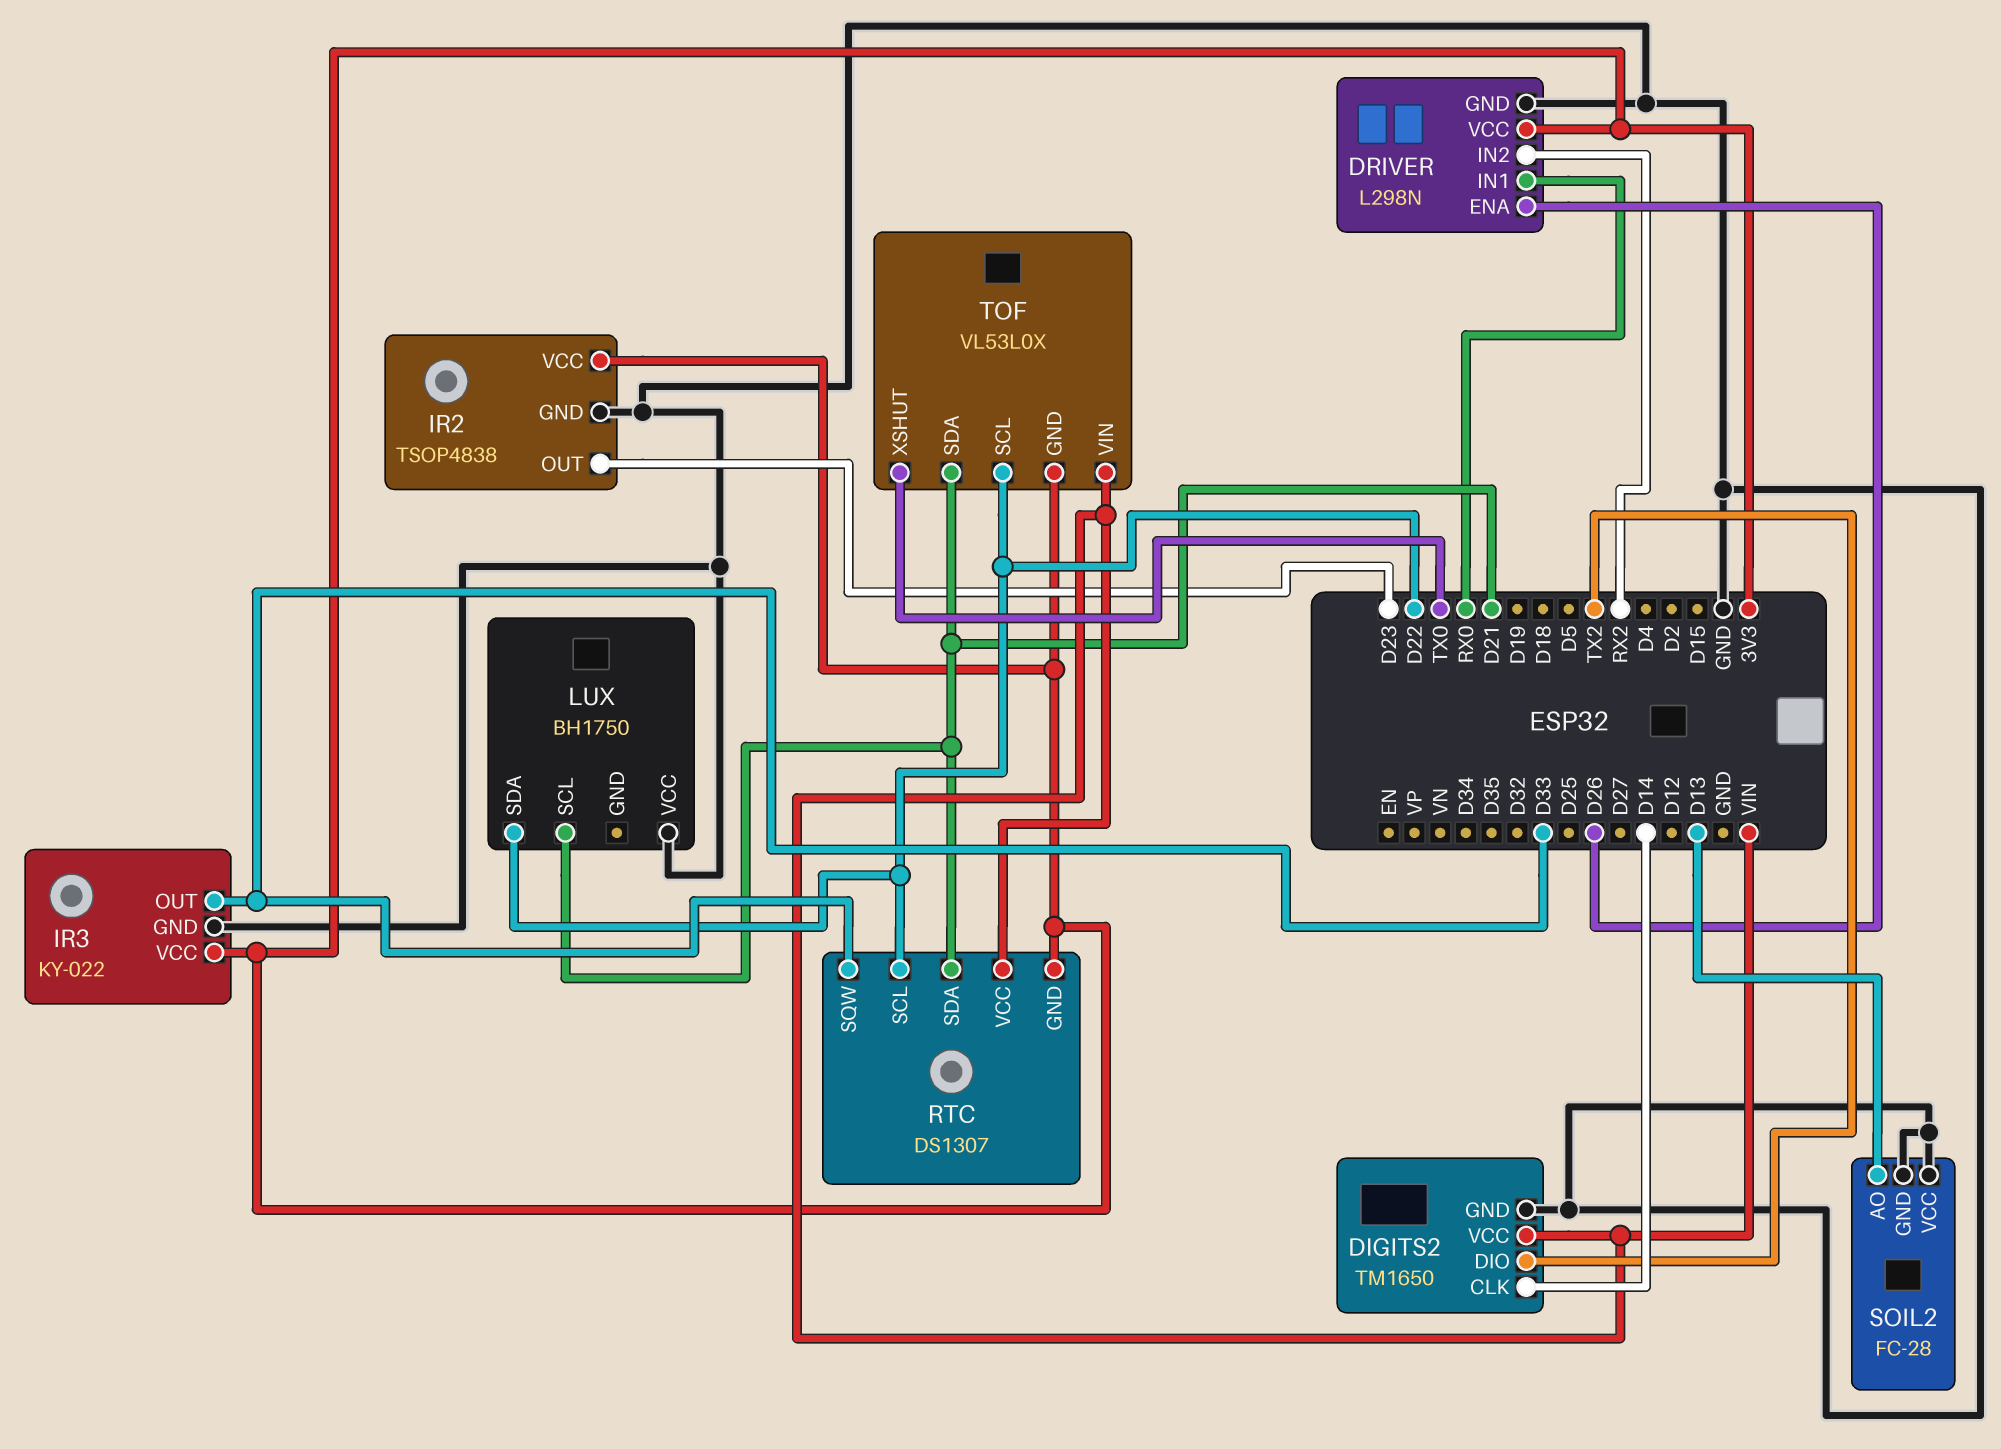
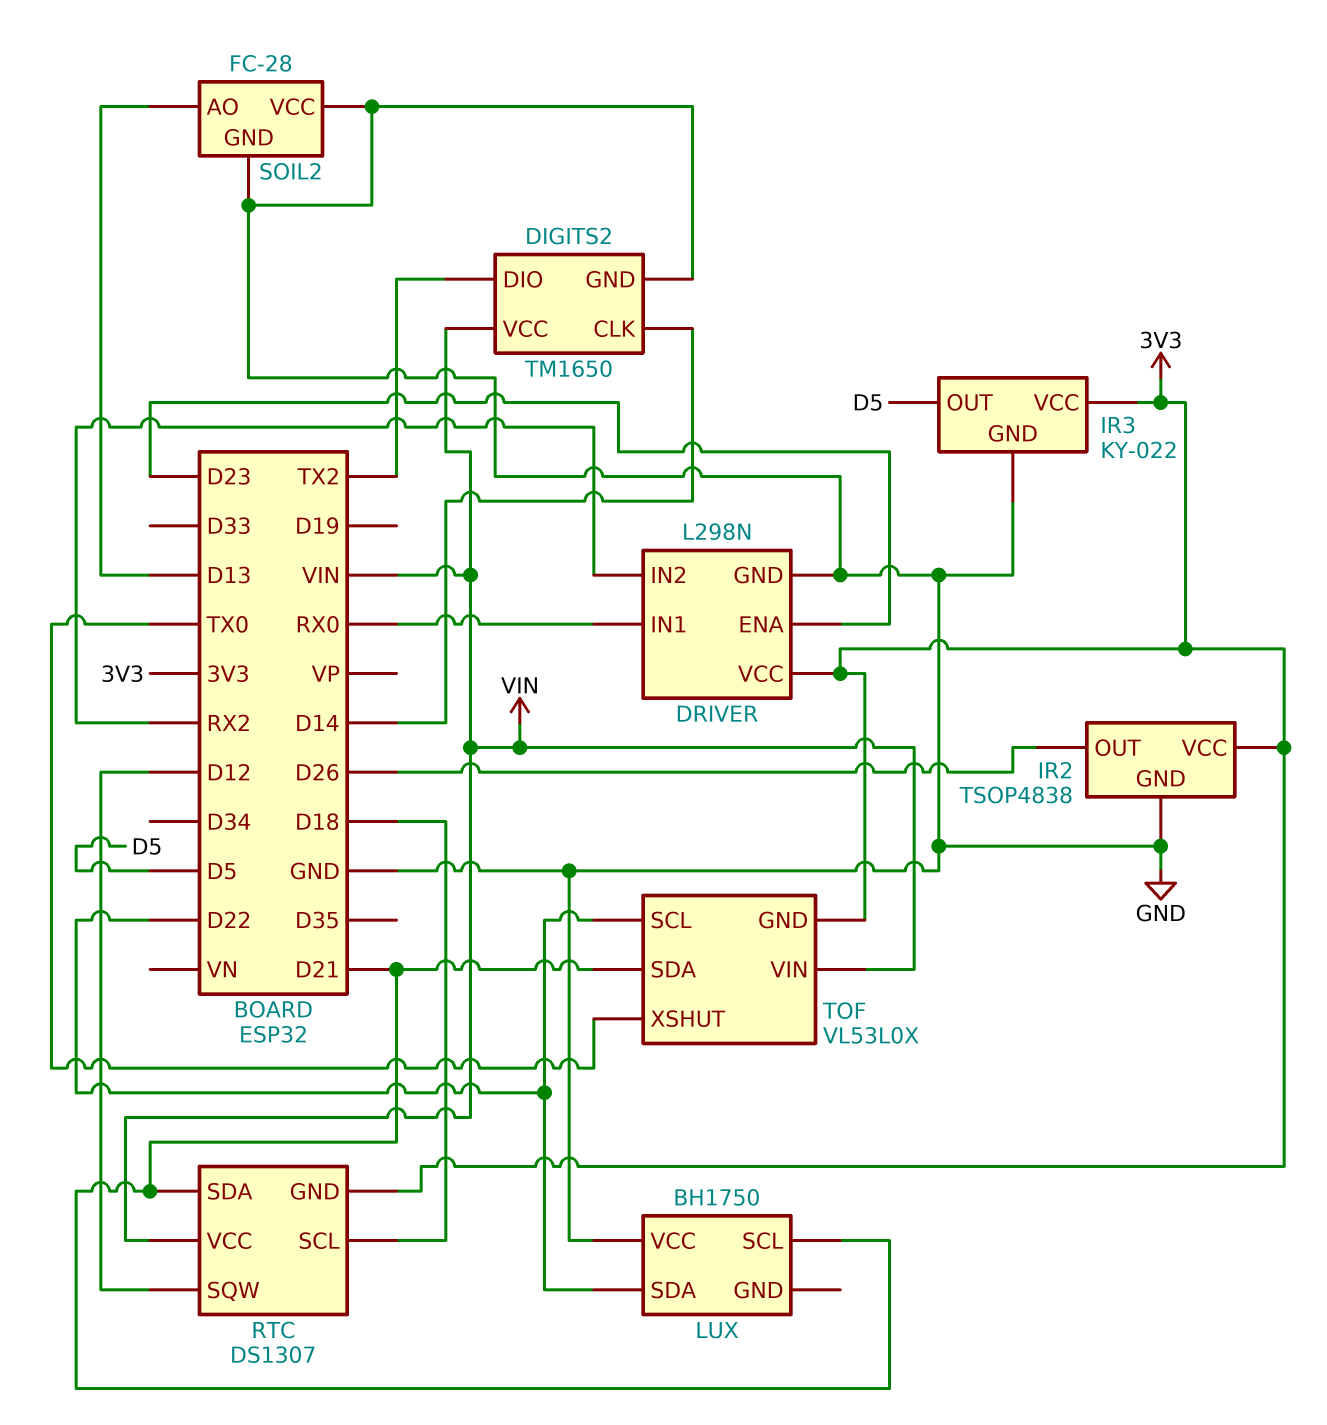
DRIVER pin ENA: D26 -> D23
IR2 pin OUT: D23 -> D26
IR3 pin OUT: D33 -> D5
RTC pin SCL: D22 -> D18
RTC pin SQW: D33 -> D12

